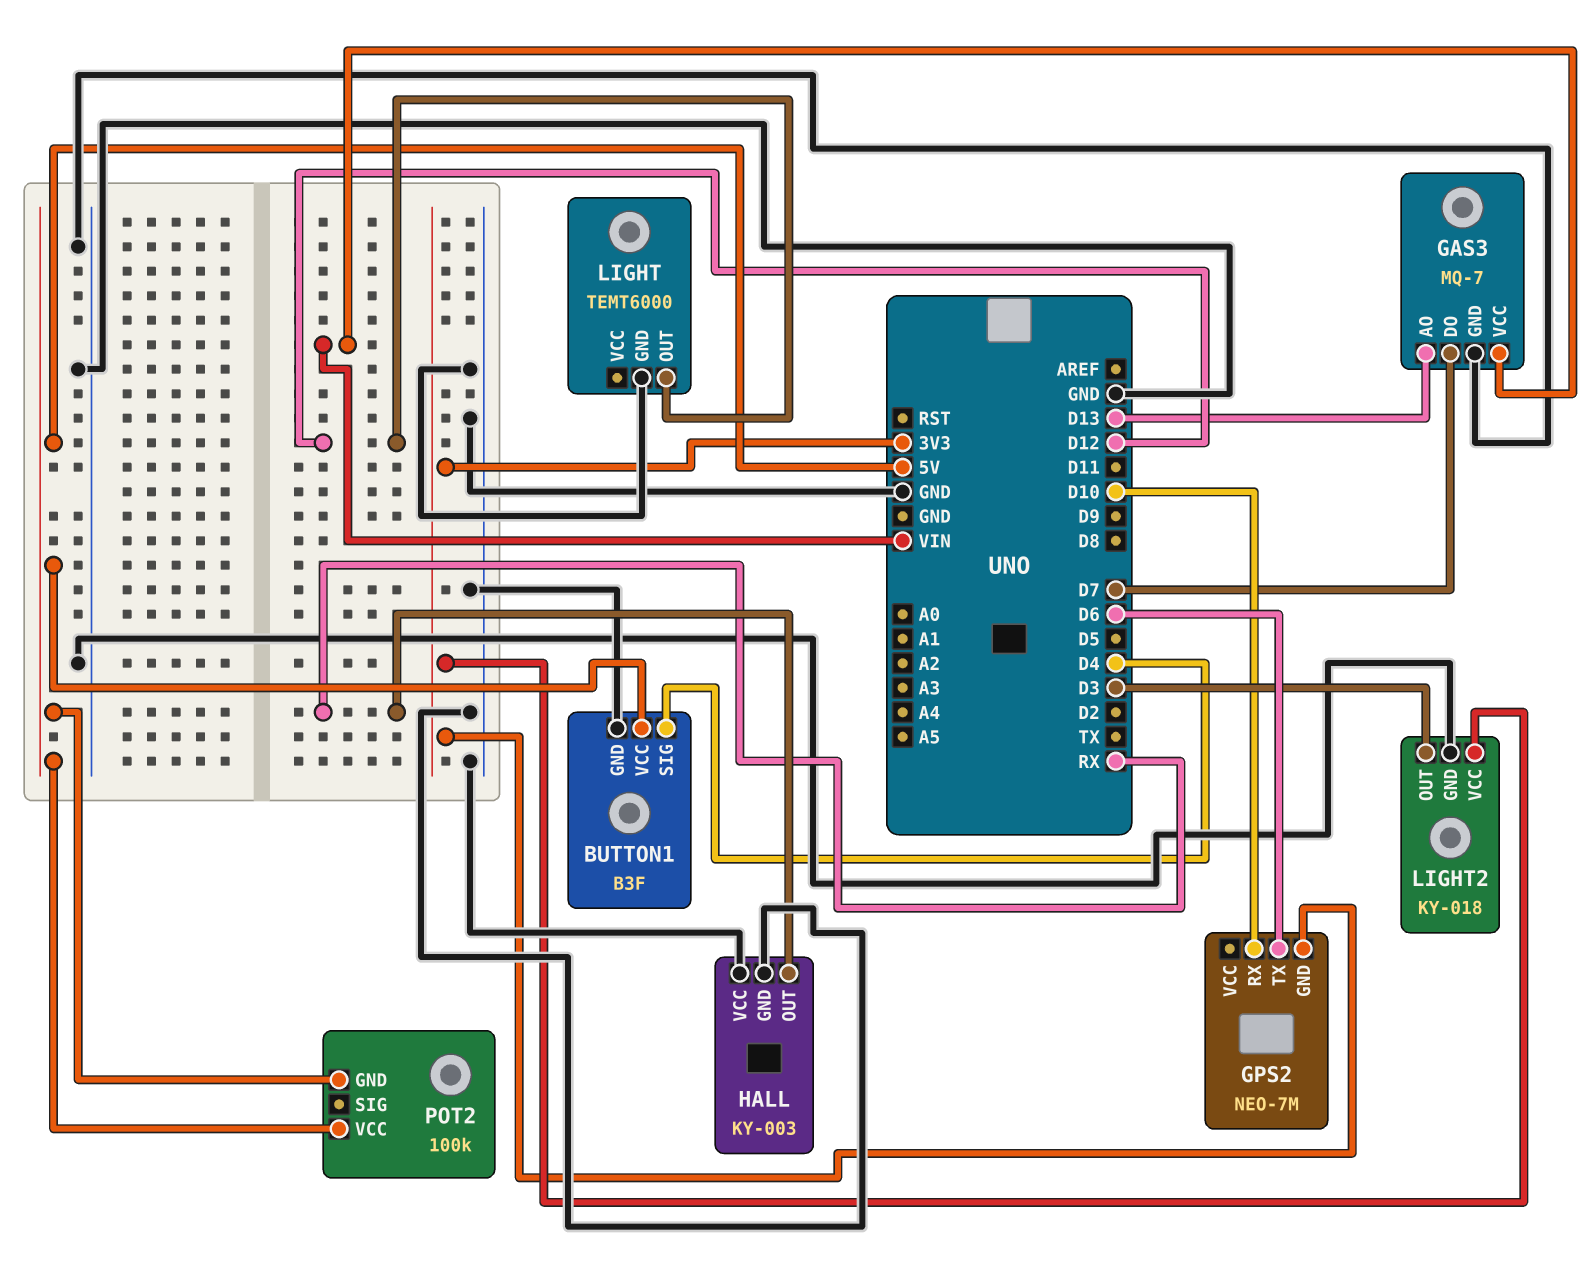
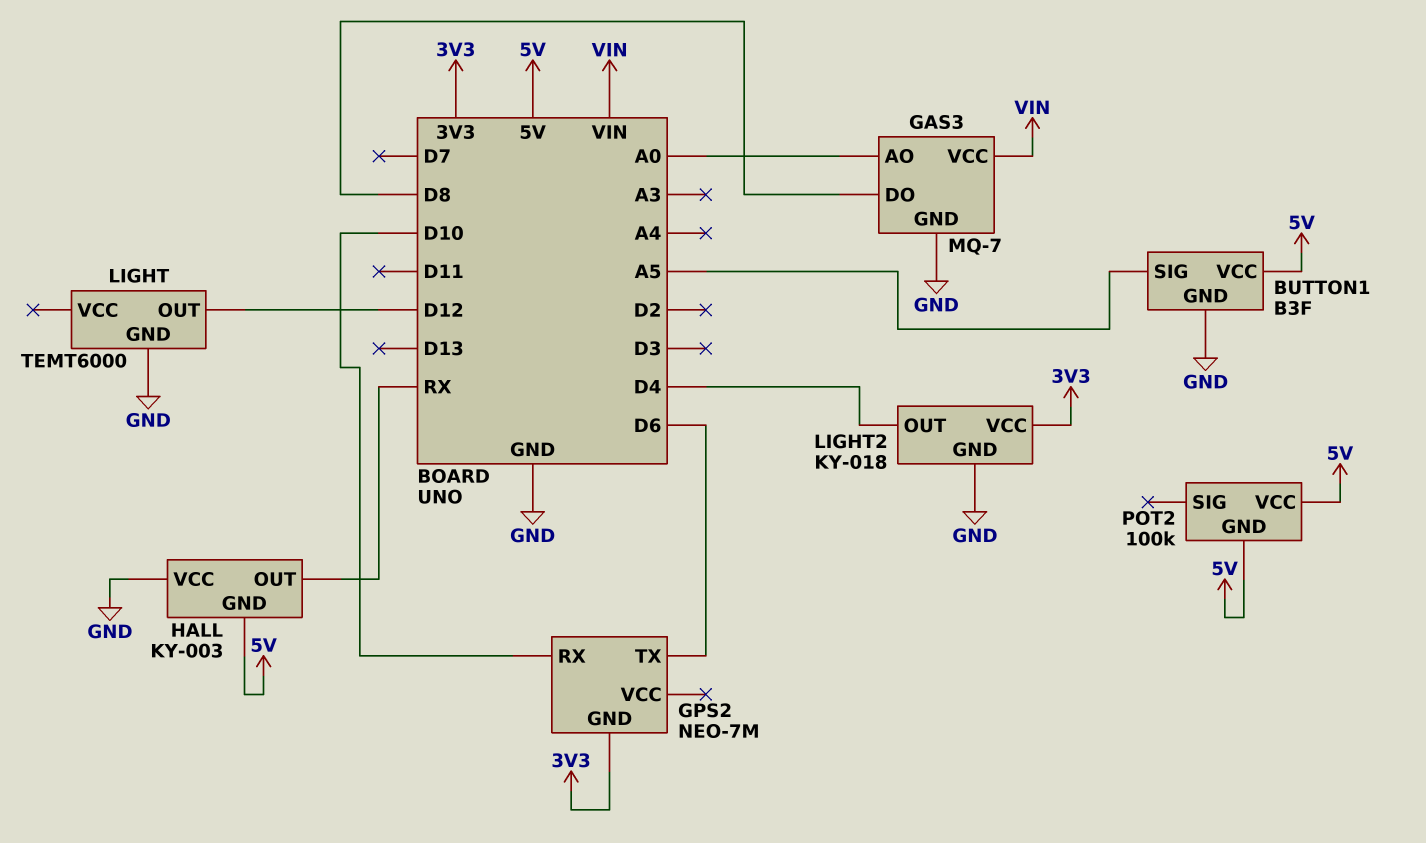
BUTTON1 pin SIG: D4 -> A5
GAS3 pin AO: D13 -> A0
GAS3 pin DO: D7 -> D8
HALL pin GND: GND -> 5V
LIGHT2 pin OUT: D3 -> D4

